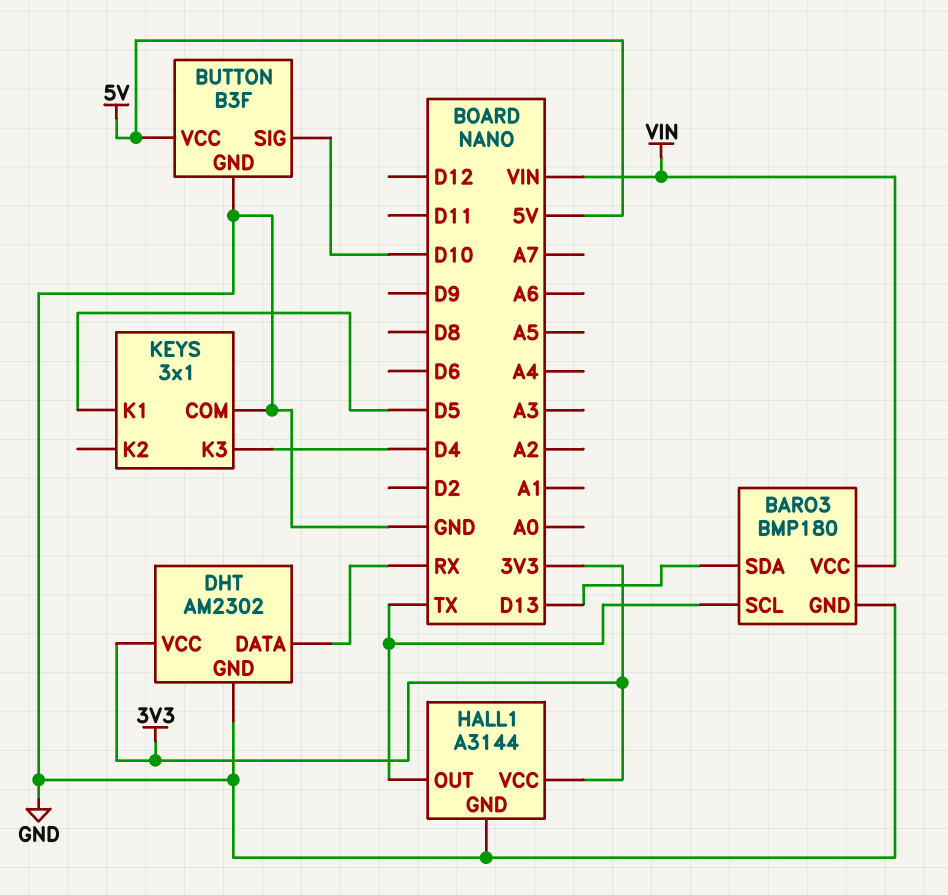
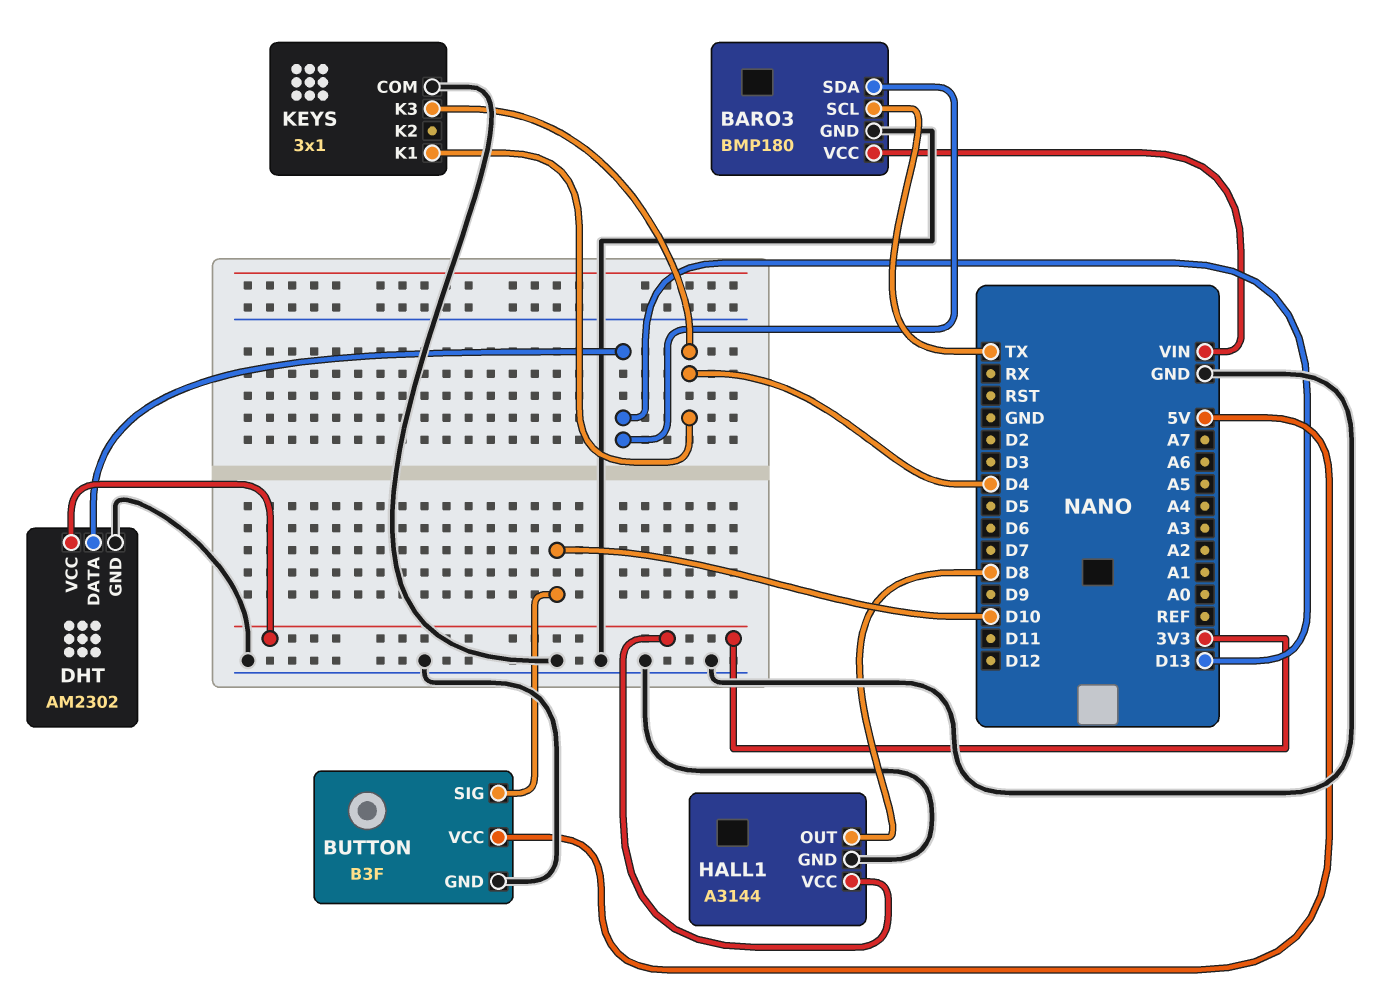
DHT pin DATA: RX -> D13
HALL1 pin OUT: TX -> D8
KEYS pin K1: D5 -> D4

